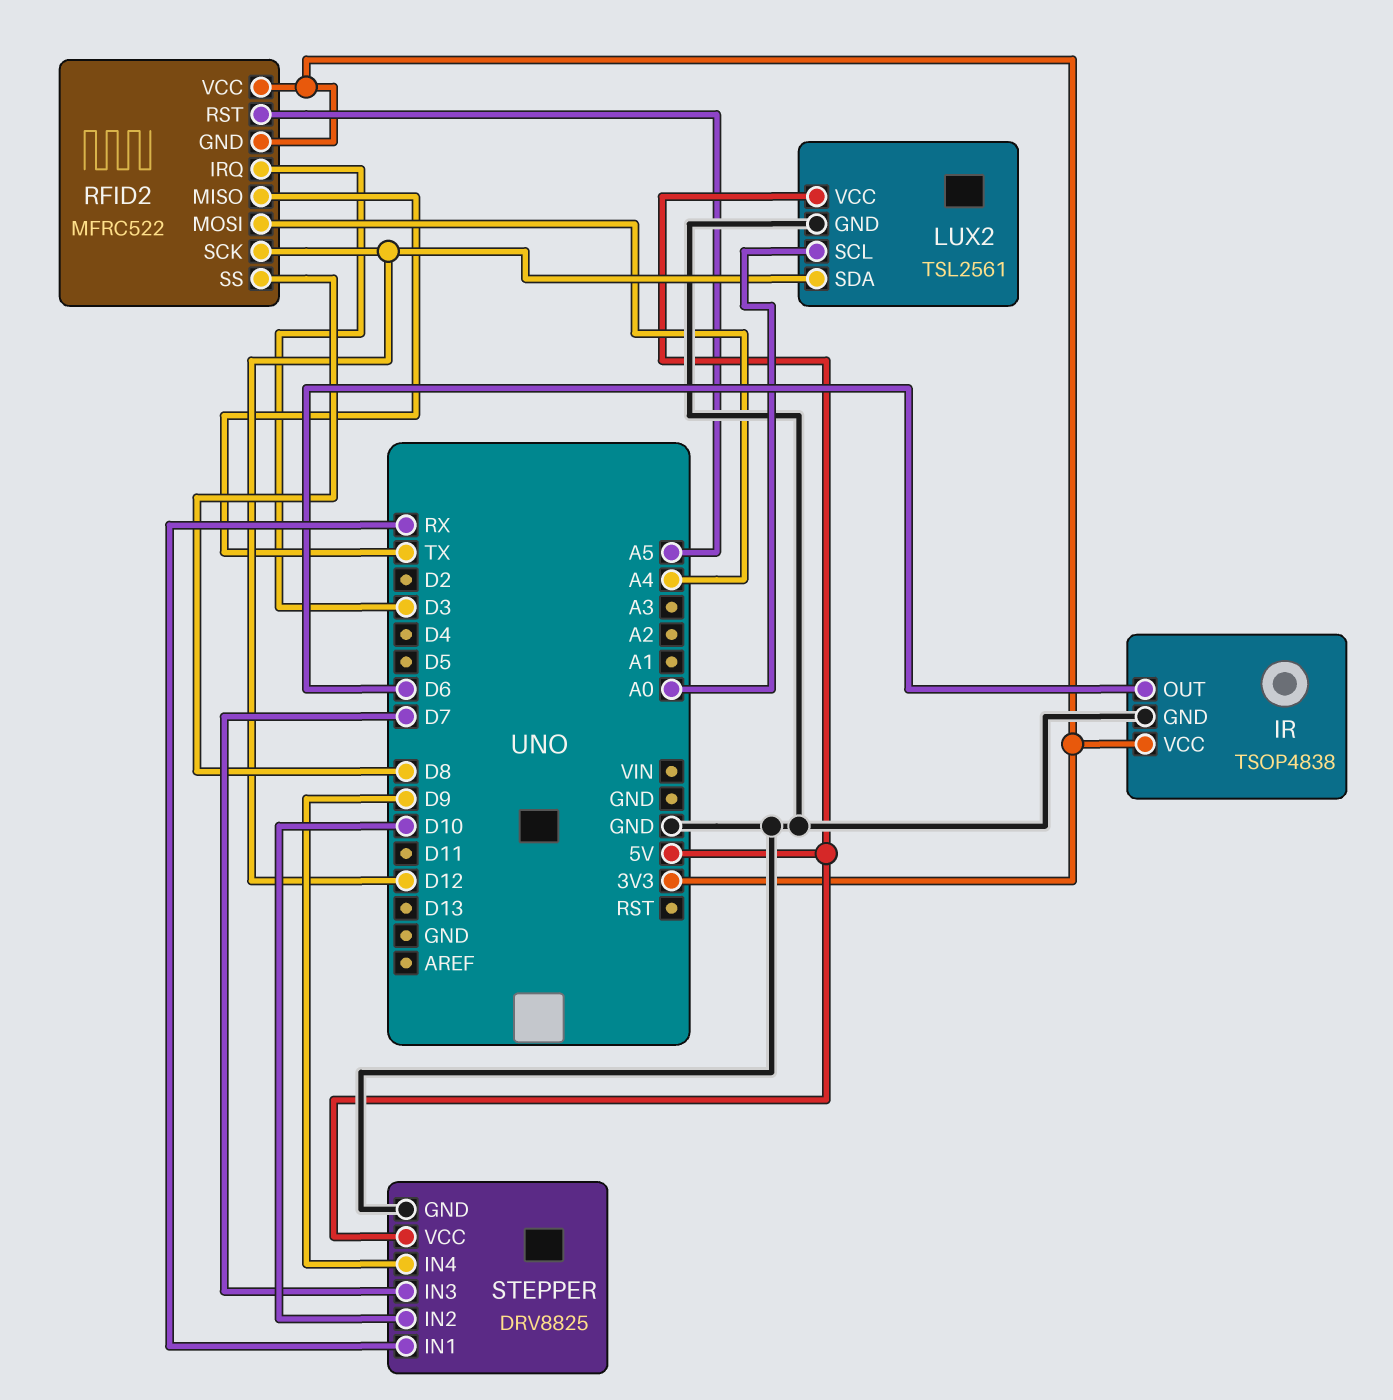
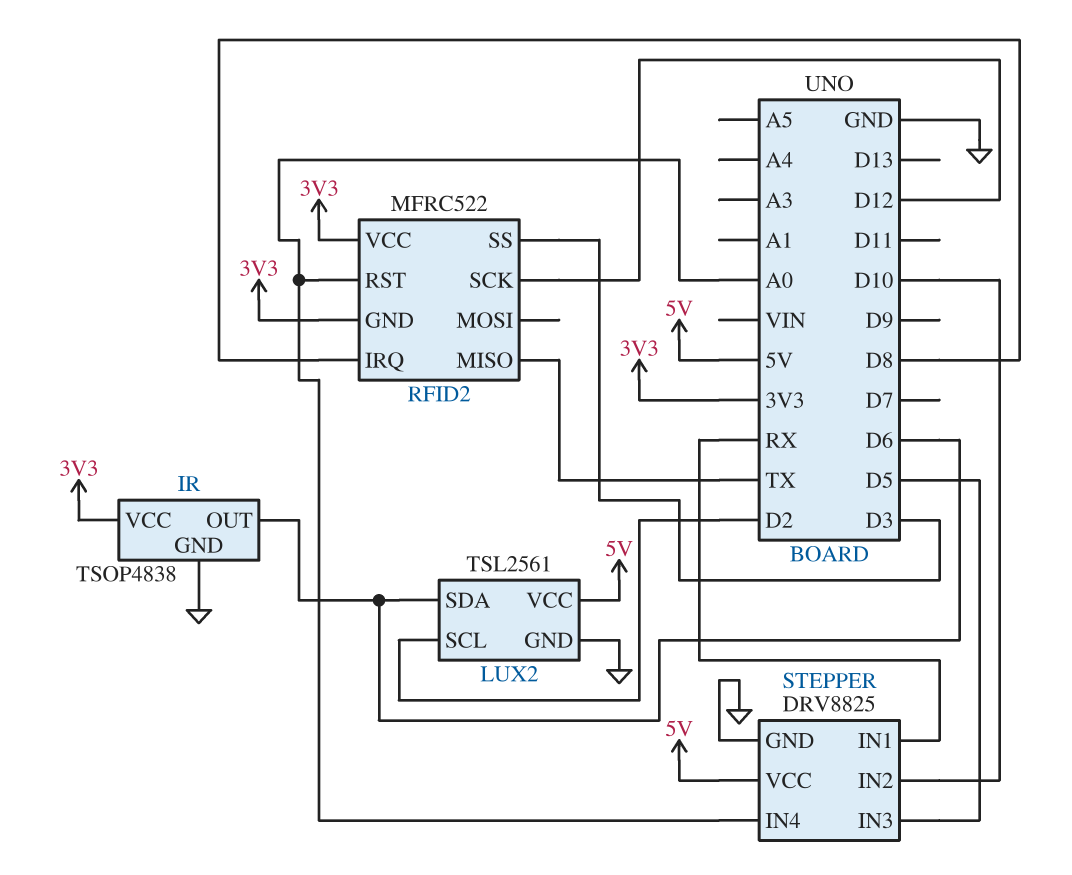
LUX2 pin SCL: A0 -> D2
LUX2 pin SDA: D12 -> D6
RFID2 pin IRQ: D3 -> D8
RFID2 pin MOSI: A4 -> none
RFID2 pin RST: A5 -> A0
RFID2 pin SS: D8 -> D3
STEPPER pin IN3: D7 -> D5
STEPPER pin IN4: D9 -> A0

